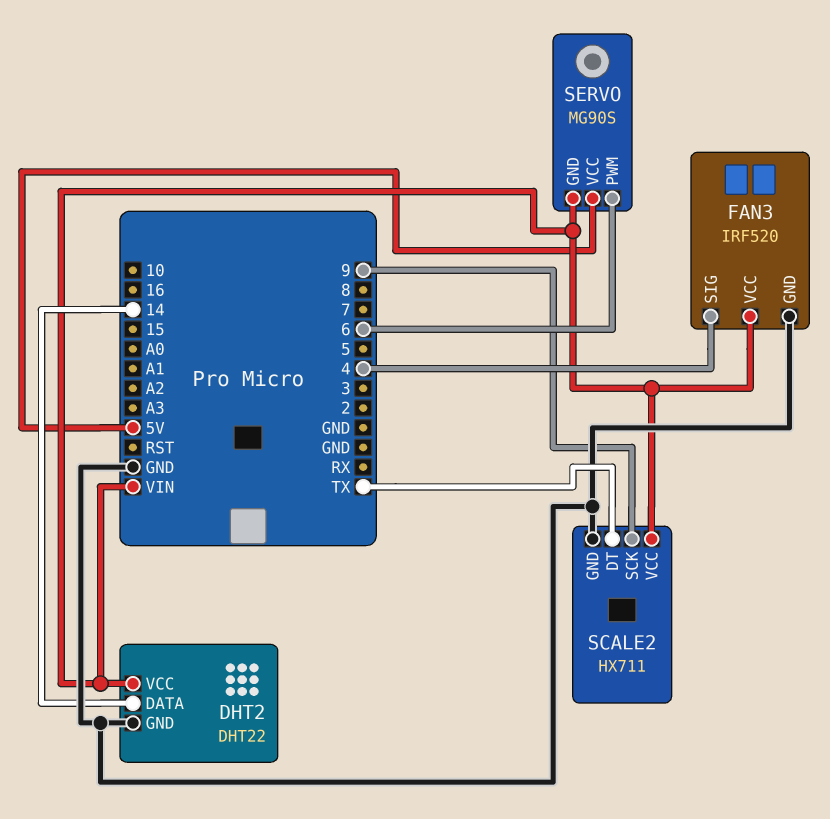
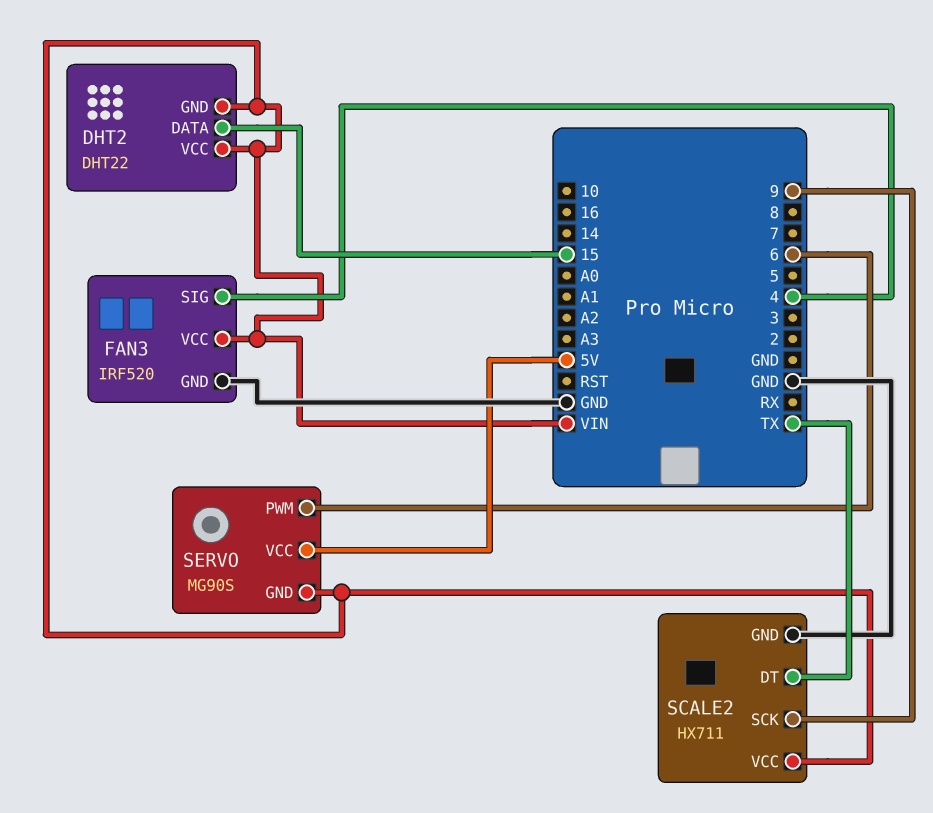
DHT2 pin DATA: 14 -> 15
DHT2 pin GND: GND -> VIN

